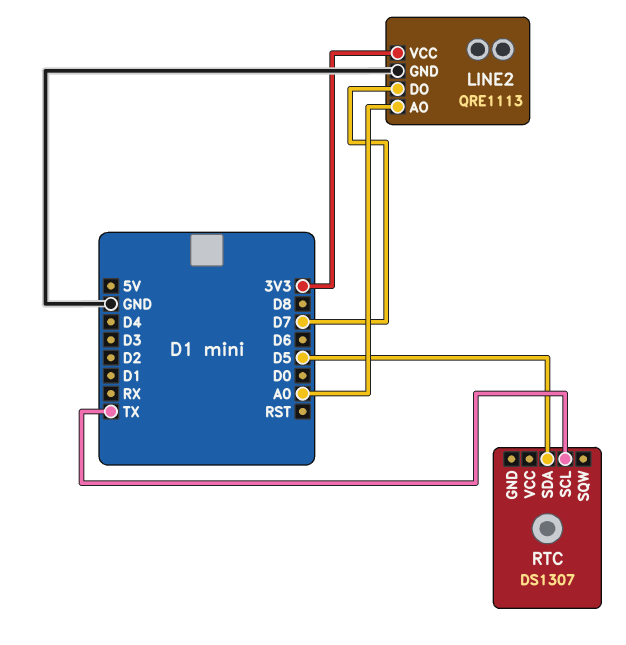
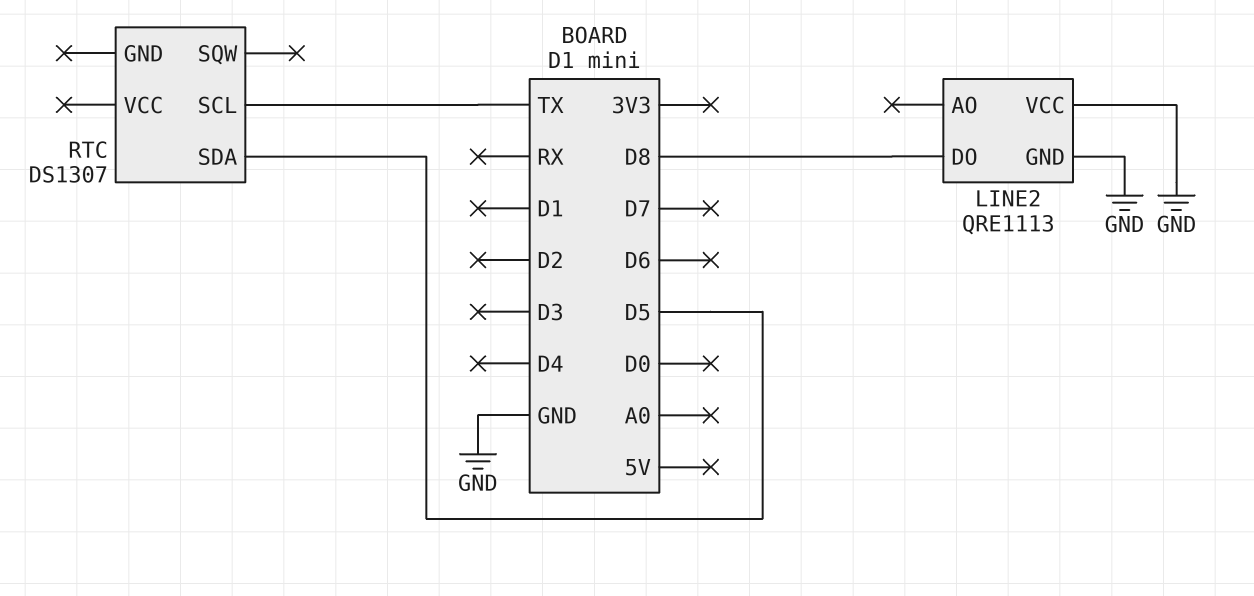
LINE2 pin AO: A0 -> none
LINE2 pin DO: D7 -> D8
LINE2 pin VCC: 3V3 -> GND

